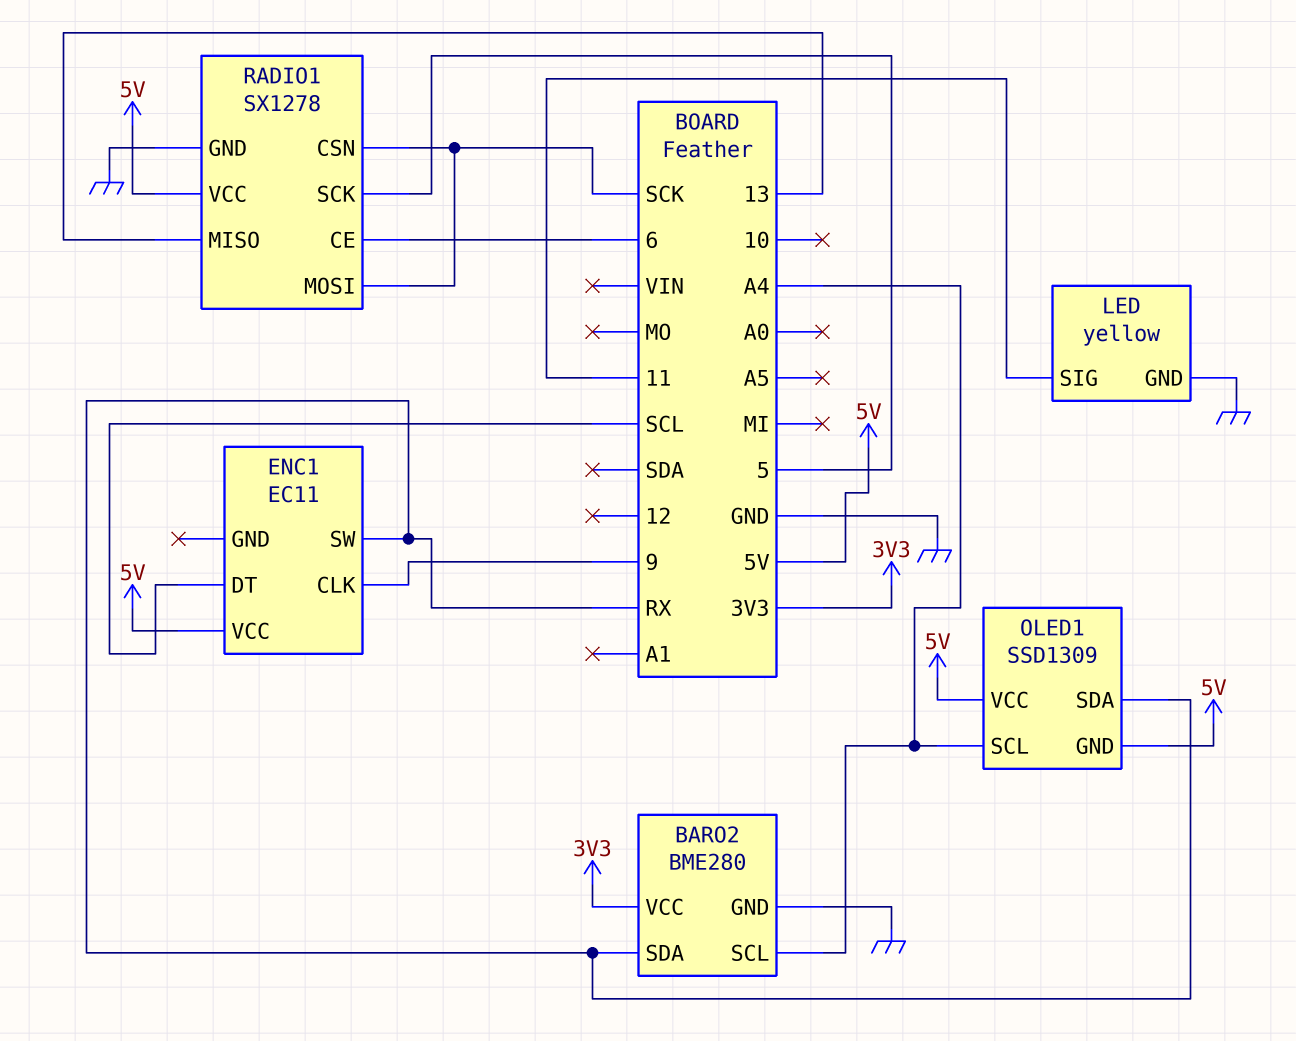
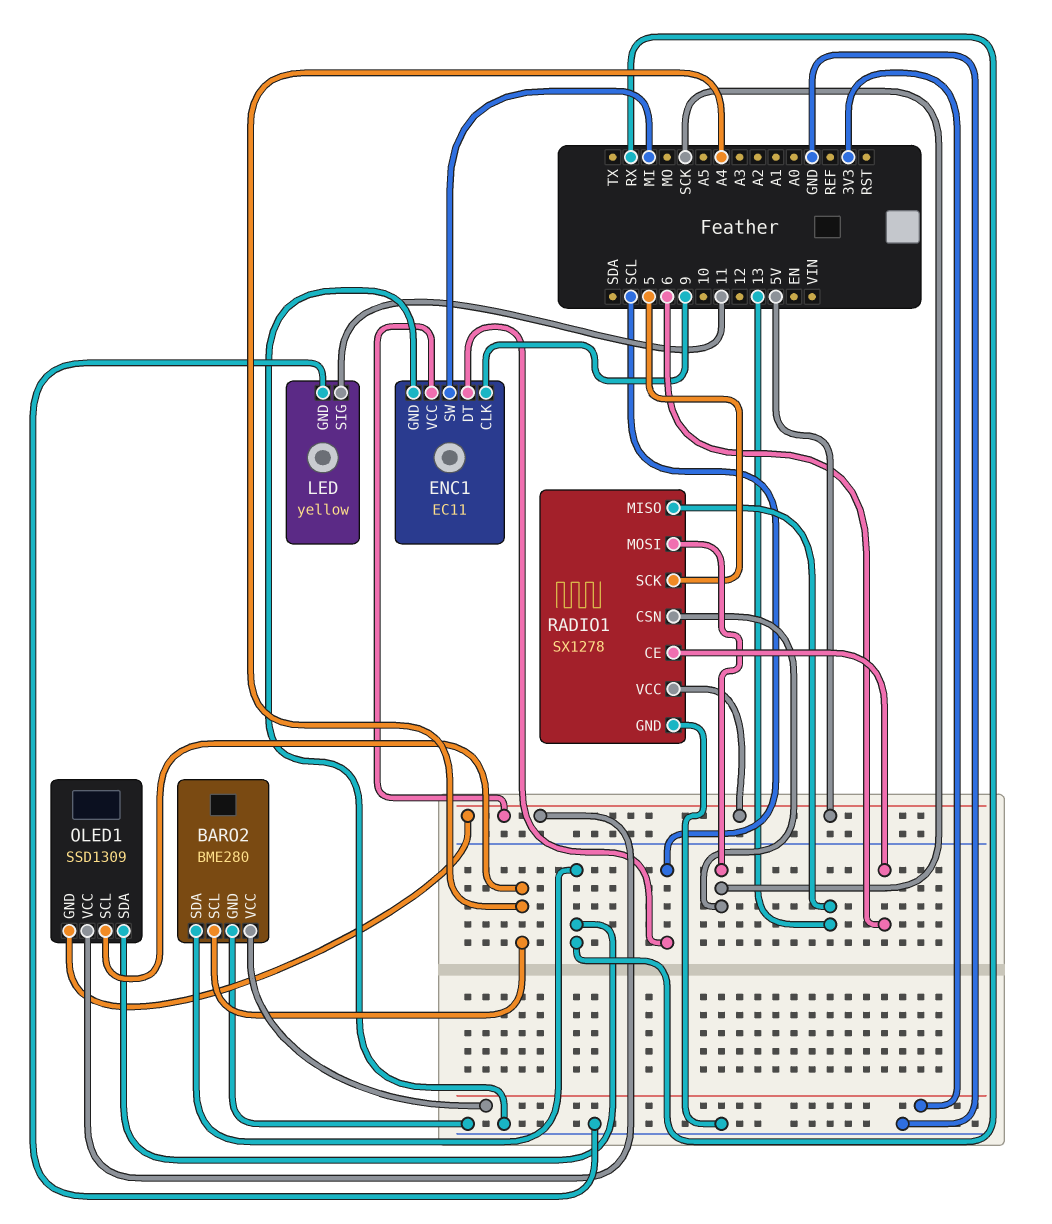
ENC1 pin GND: none -> GND
ENC1 pin SW: RX -> MI

